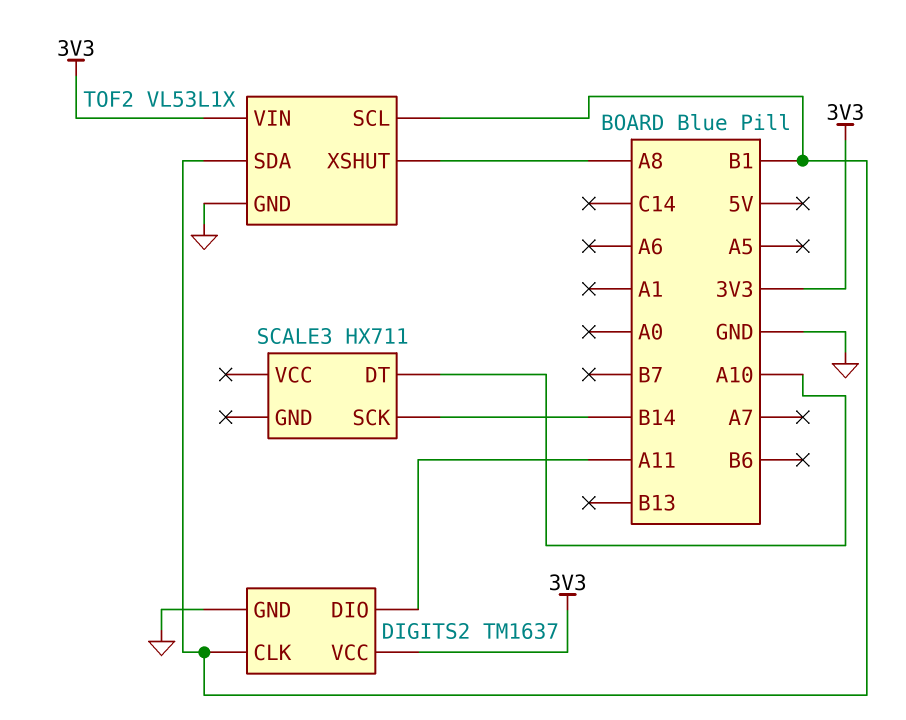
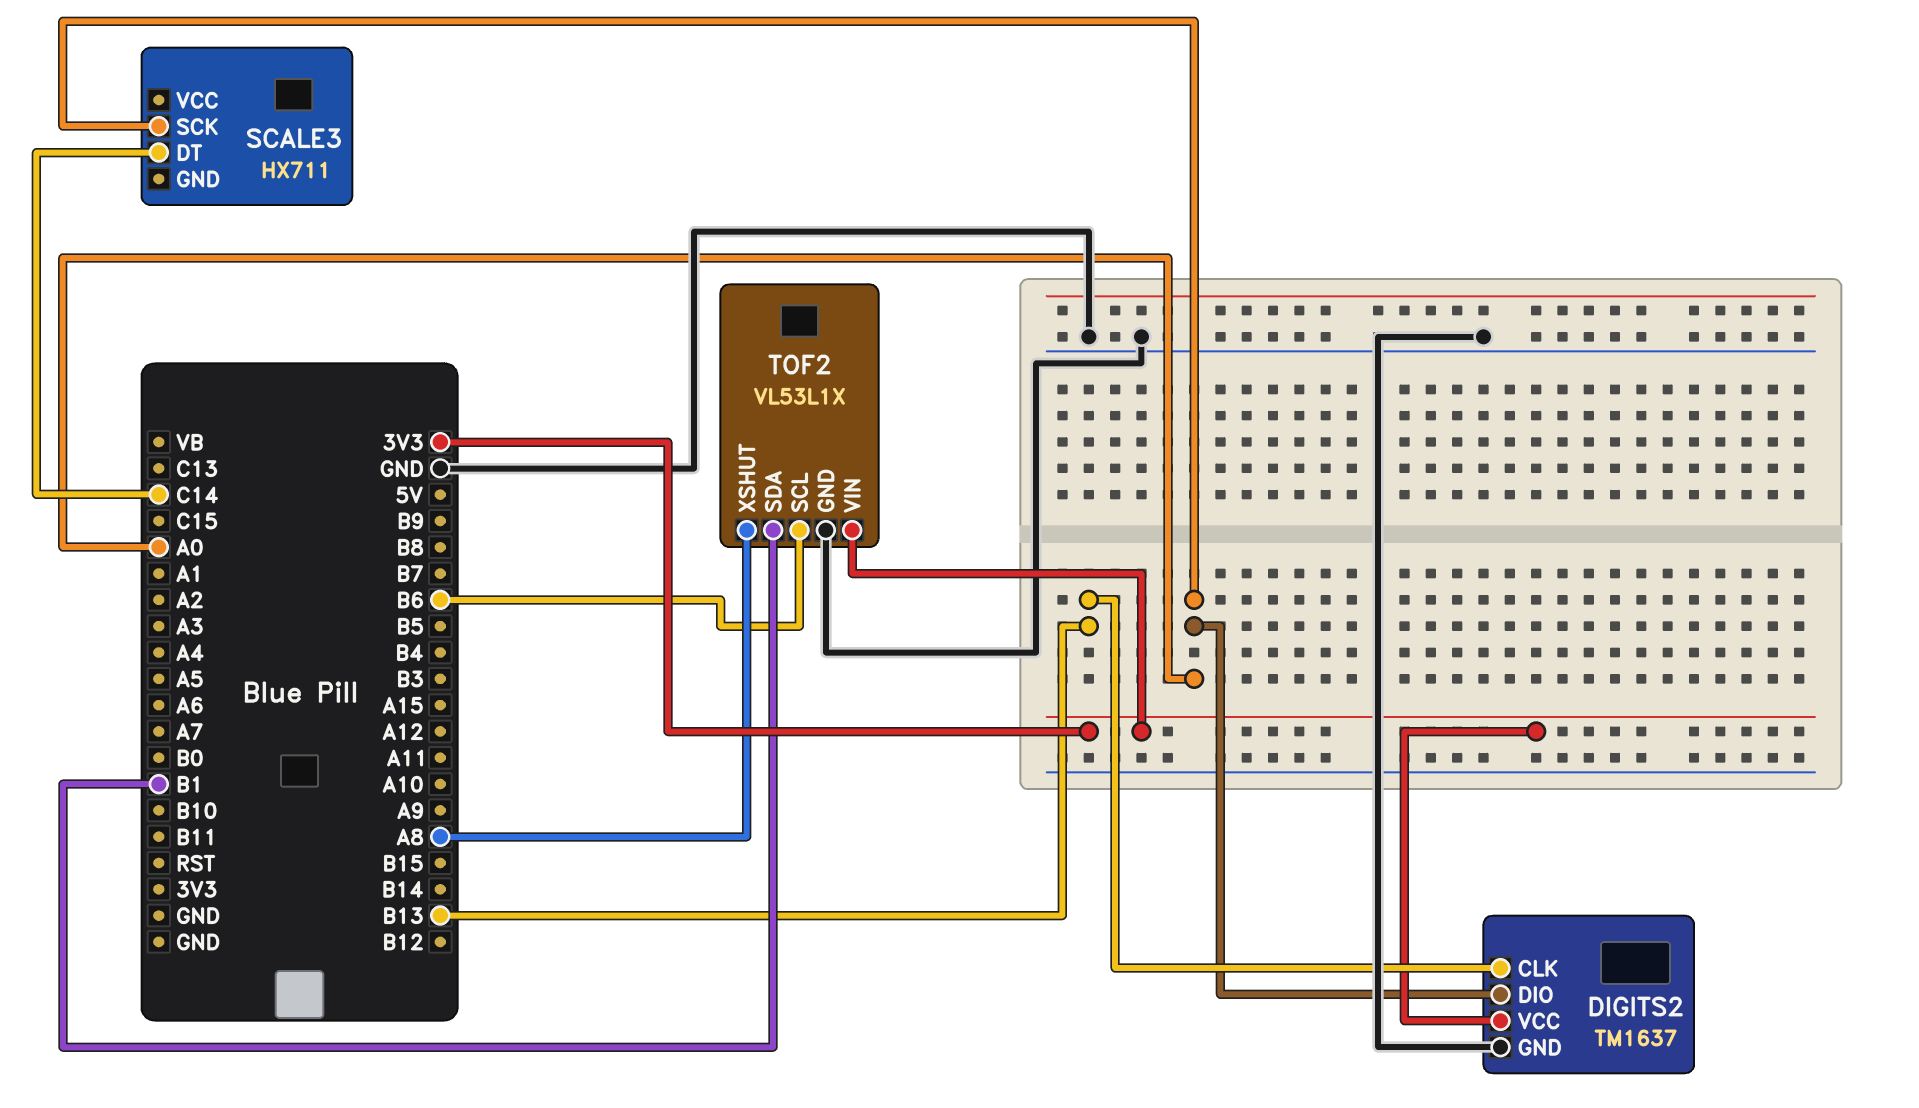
DIGITS2 pin CLK: B1 -> B13
DIGITS2 pin DIO: A11 -> A0
SCALE3 pin DT: A10 -> C14
SCALE3 pin SCK: B14 -> A0
TOF2 pin SCL: B1 -> B6

